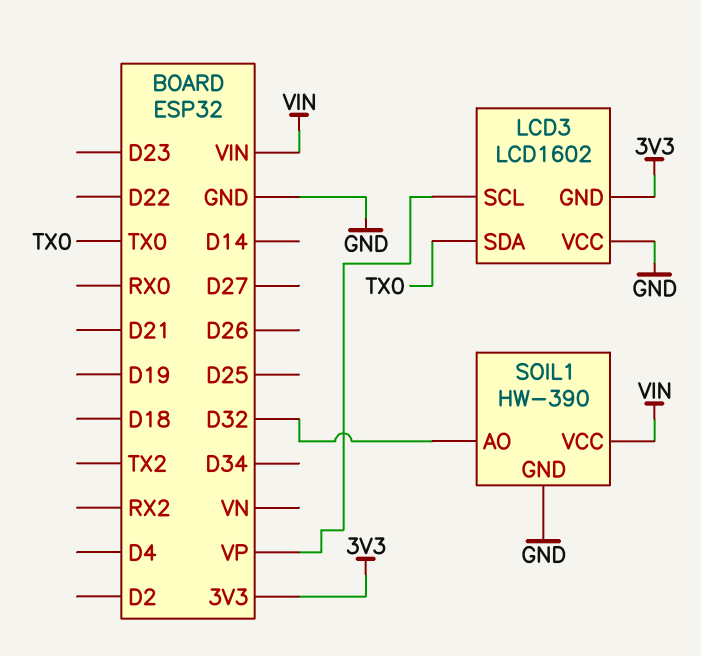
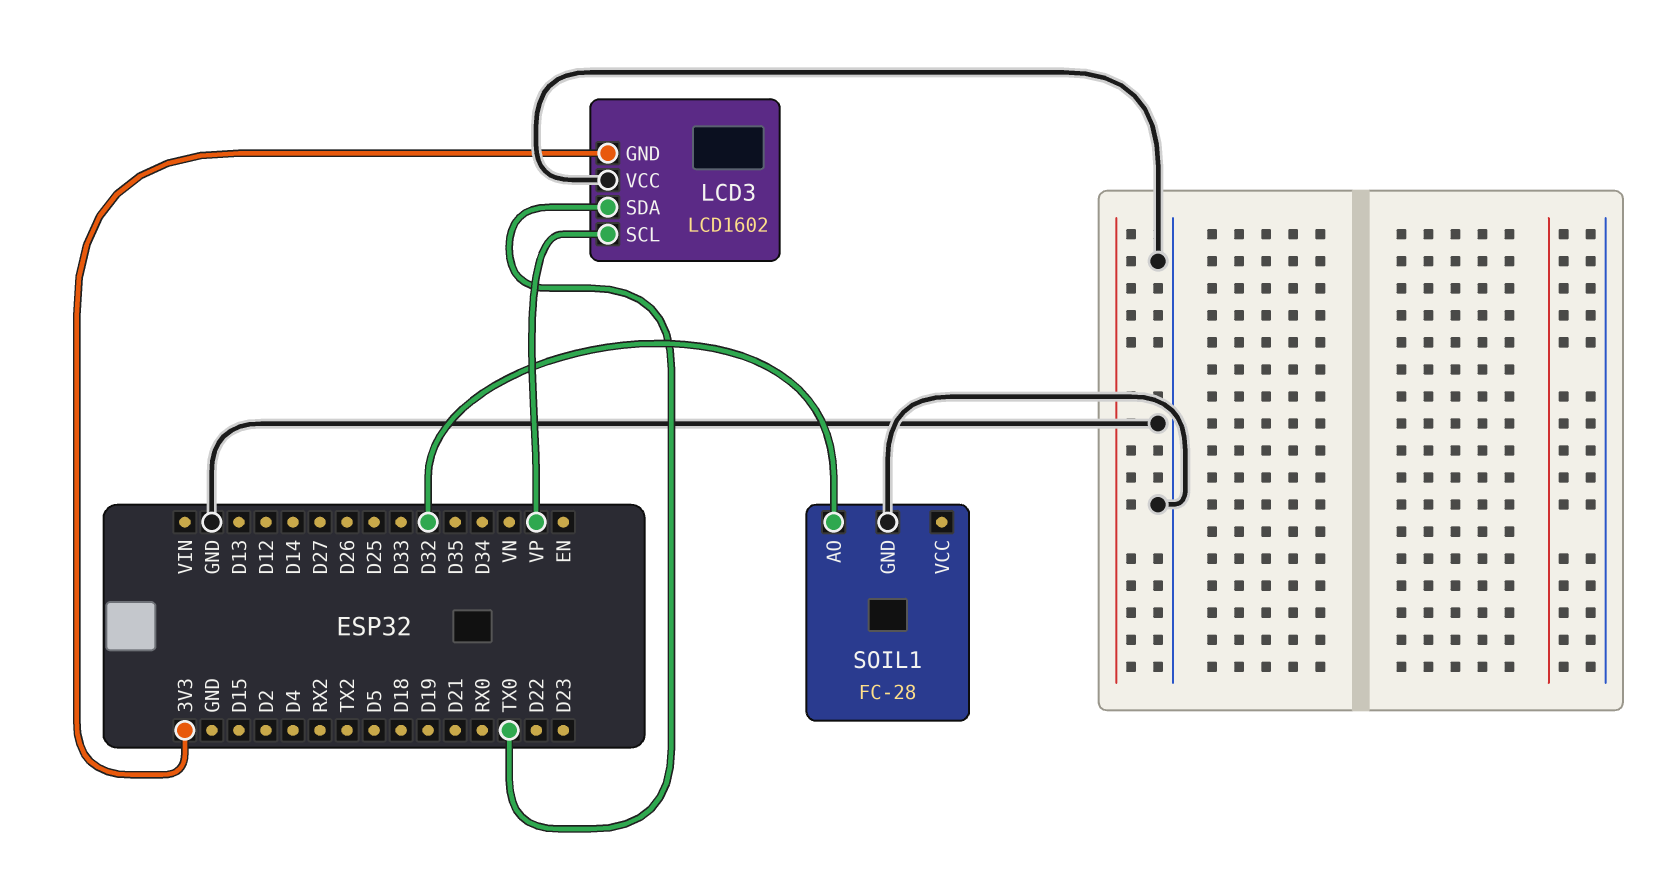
SOIL1: HW-390 -> FC-28
SOIL1 pin VCC: VIN -> none

